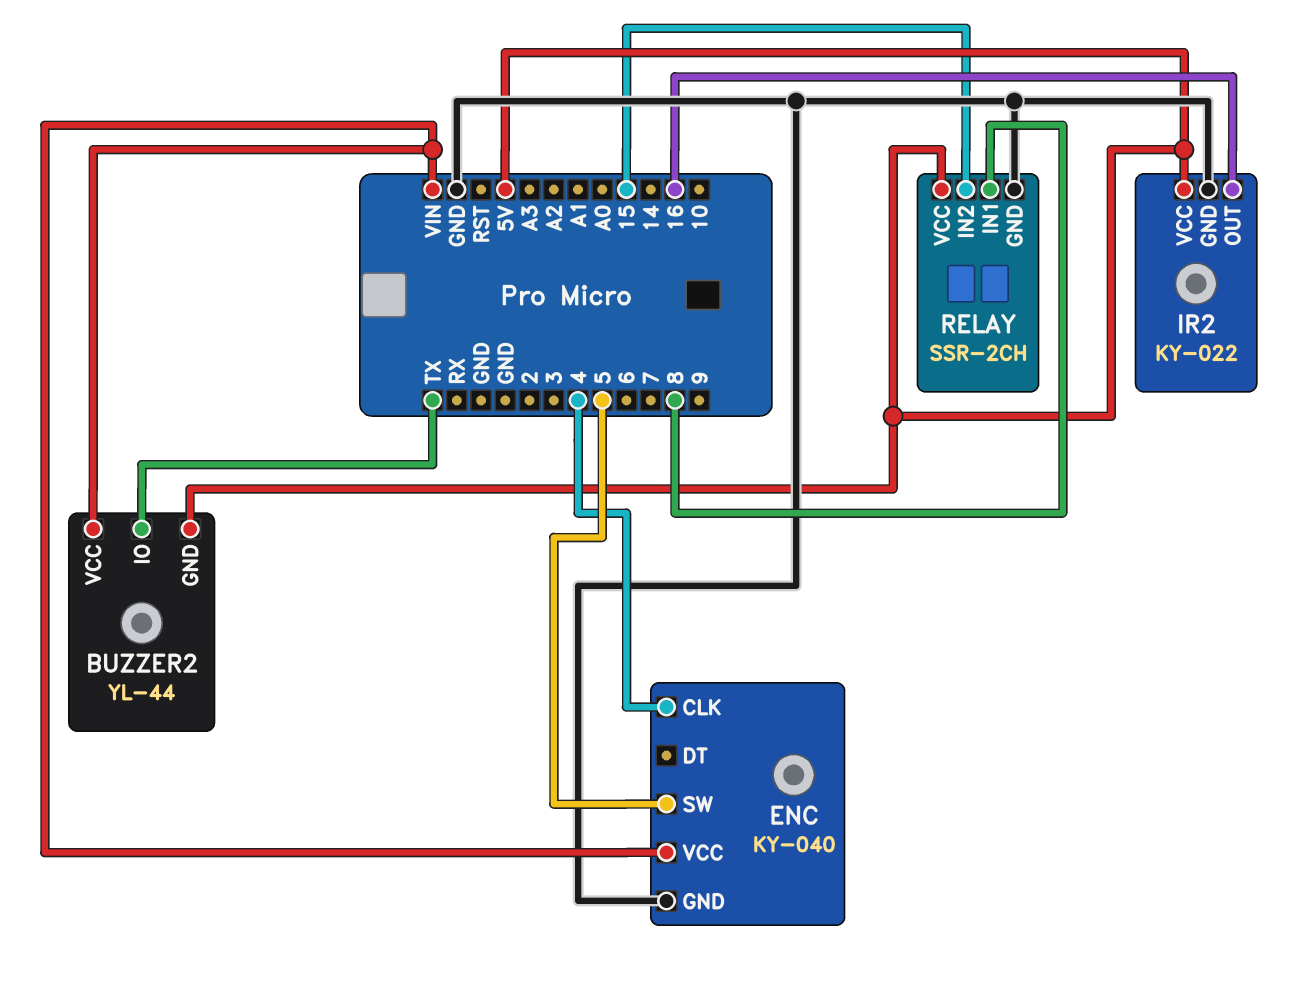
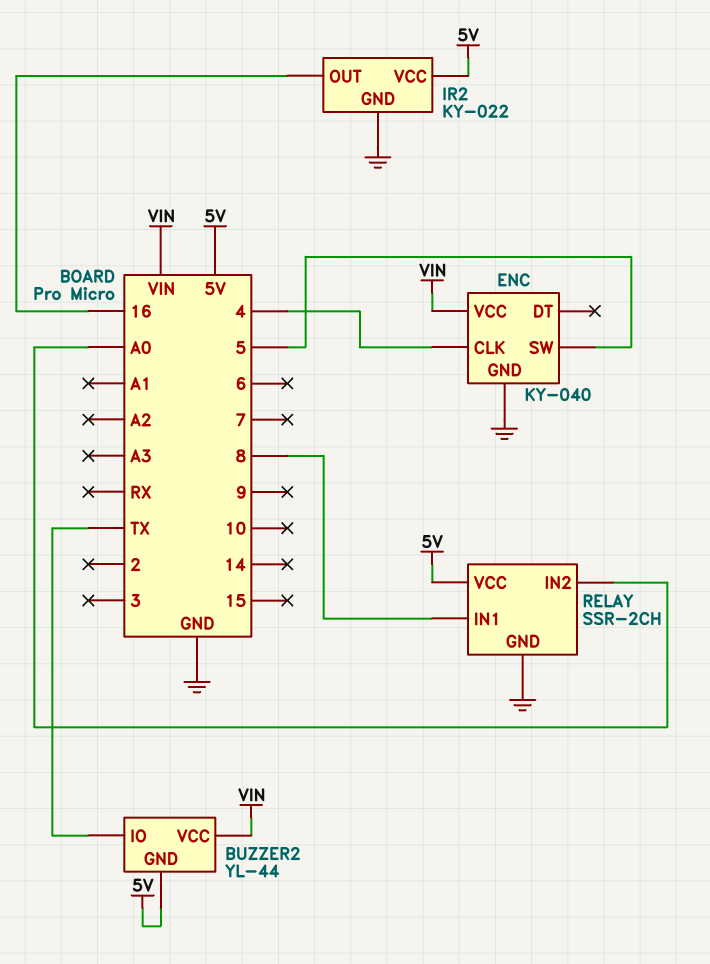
RELAY pin IN2: 15 -> A0

